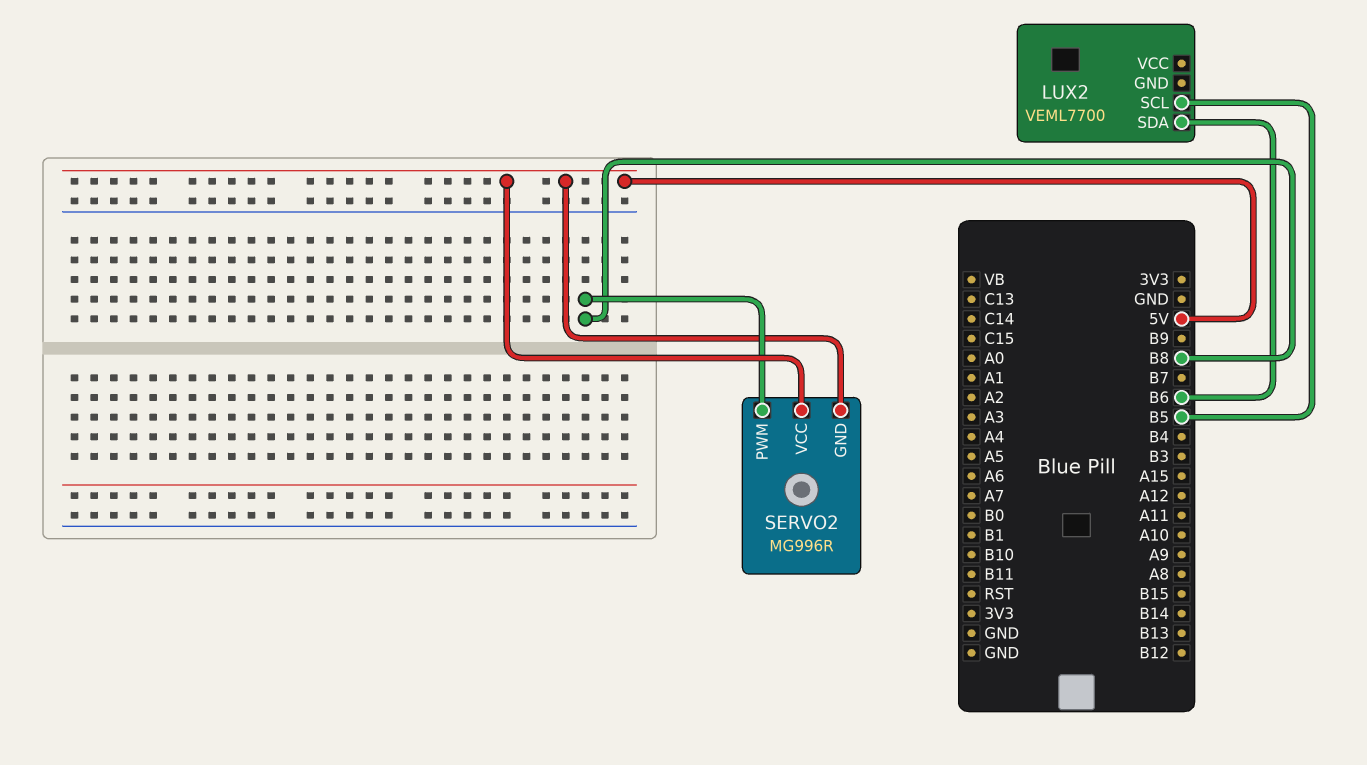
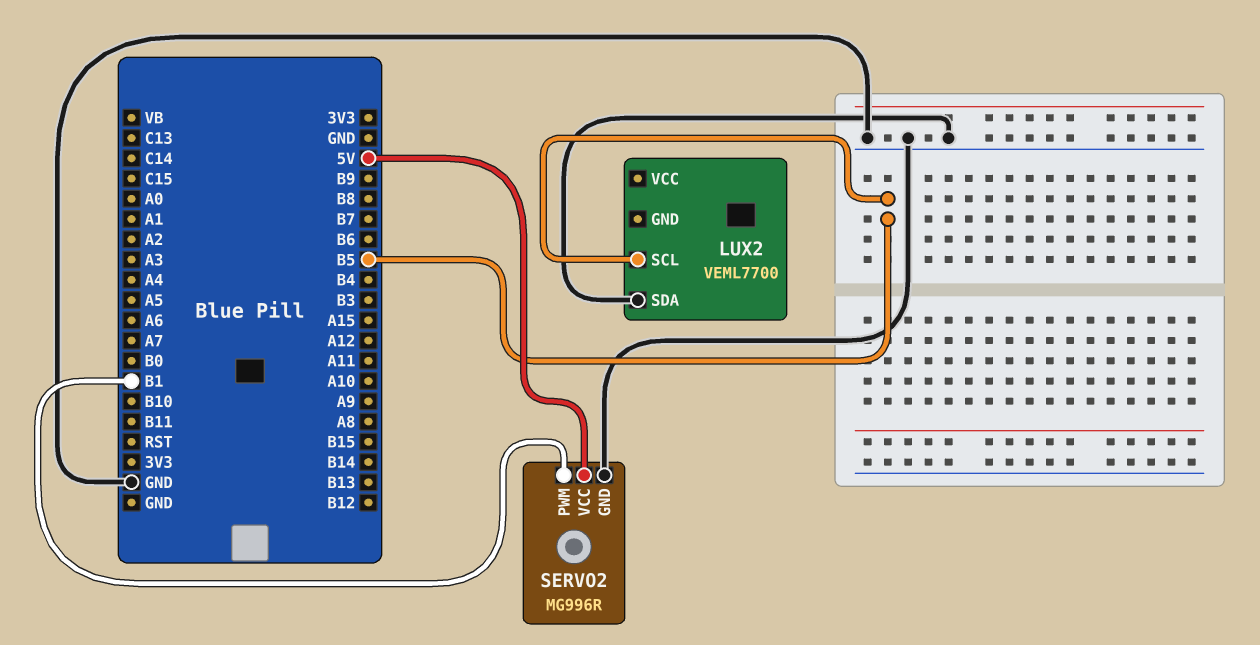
LUX2 pin SDA: B6 -> GND
SERVO2 pin GND: 5V -> GND
SERVO2 pin PWM: B8 -> B1

